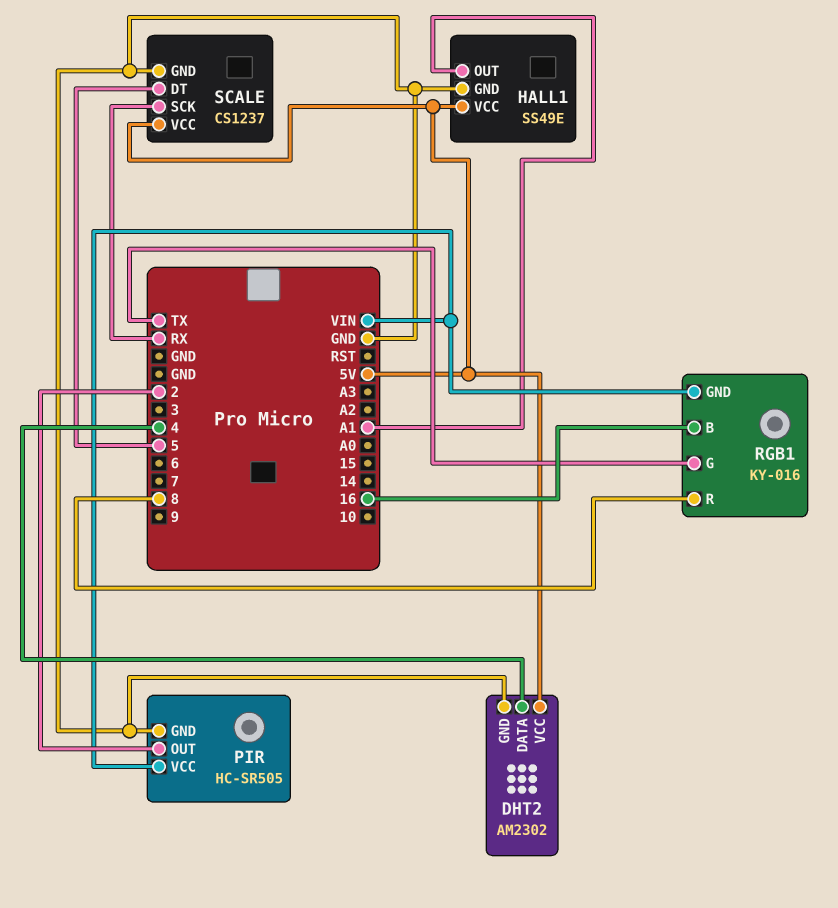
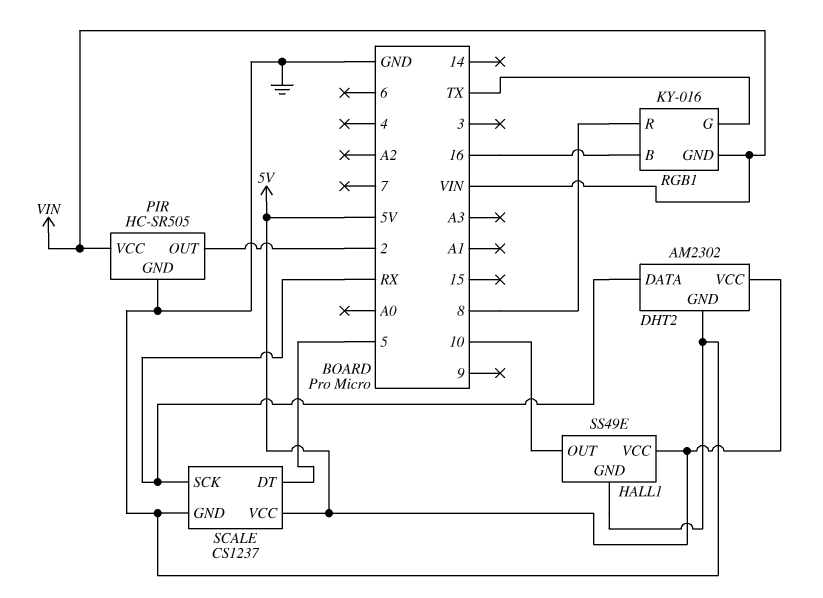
DHT2 pin DATA: 4 -> RX
HALL1 pin OUT: A1 -> 10

